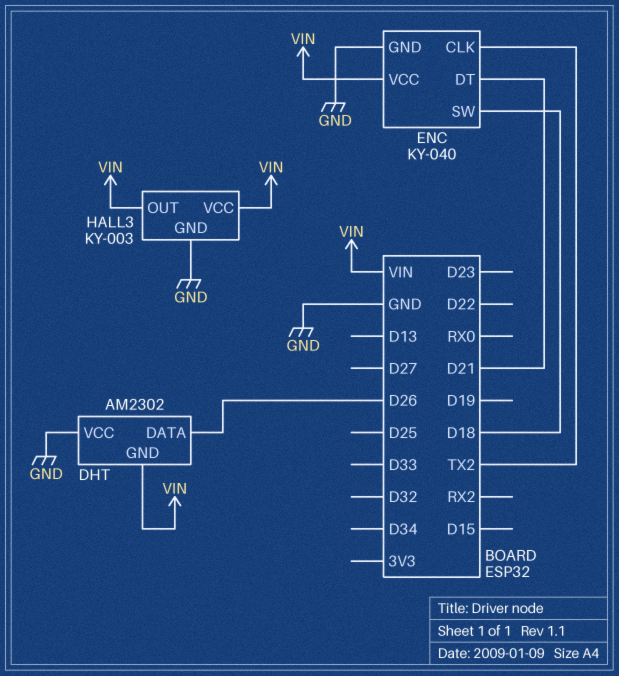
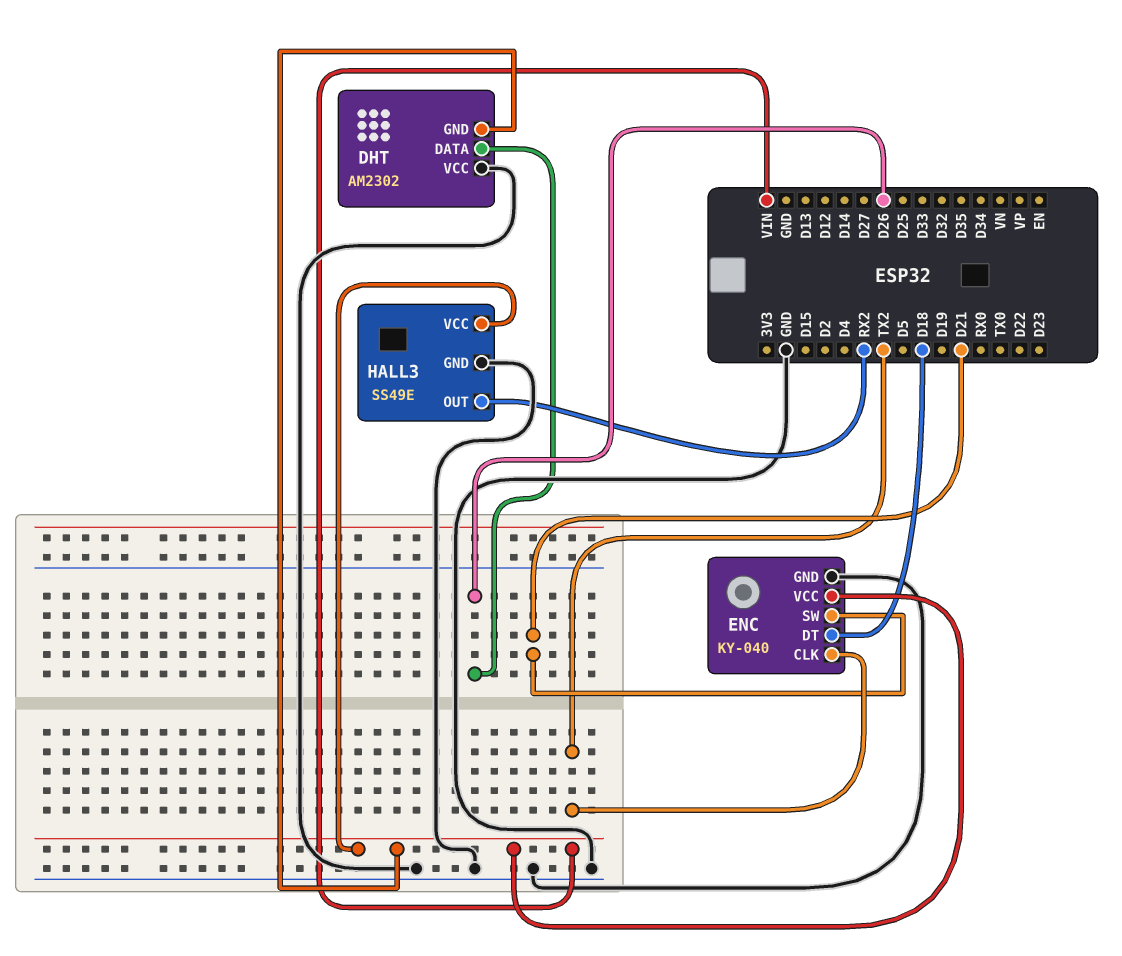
ENC pin DT: D21 -> D18
ENC pin SW: D18 -> D21
HALL3: KY-003 -> SS49E
HALL3 pin OUT: VIN -> RX2

